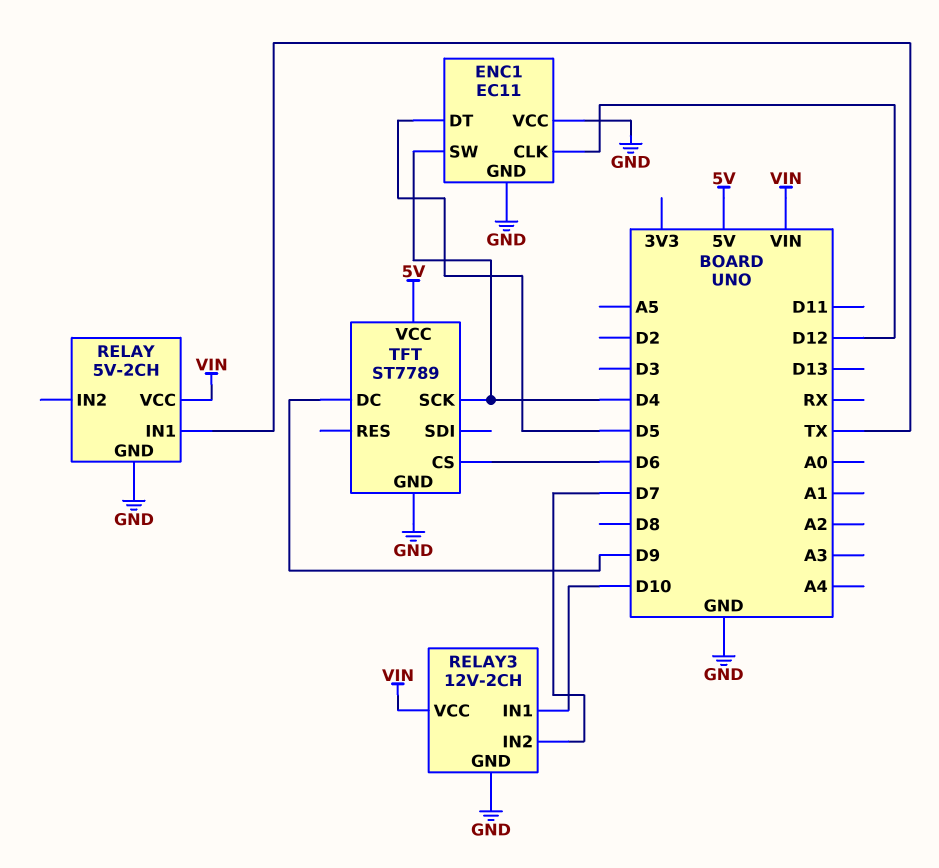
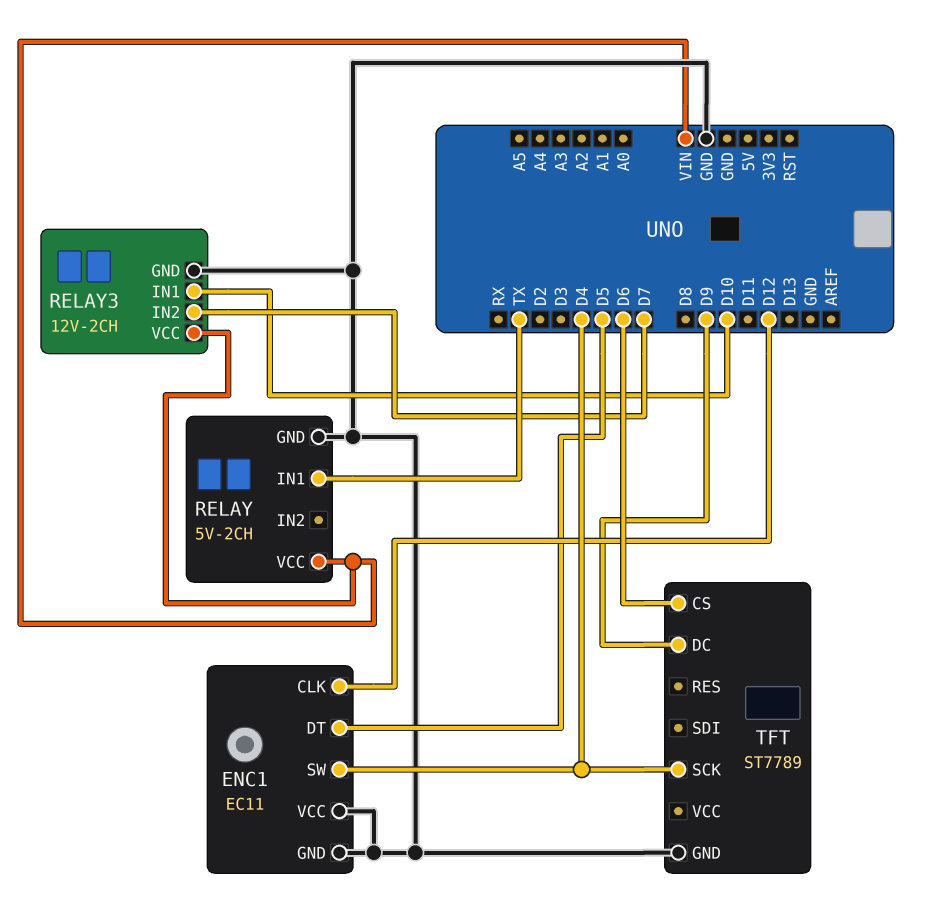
TFT pin VCC: 5V -> none

